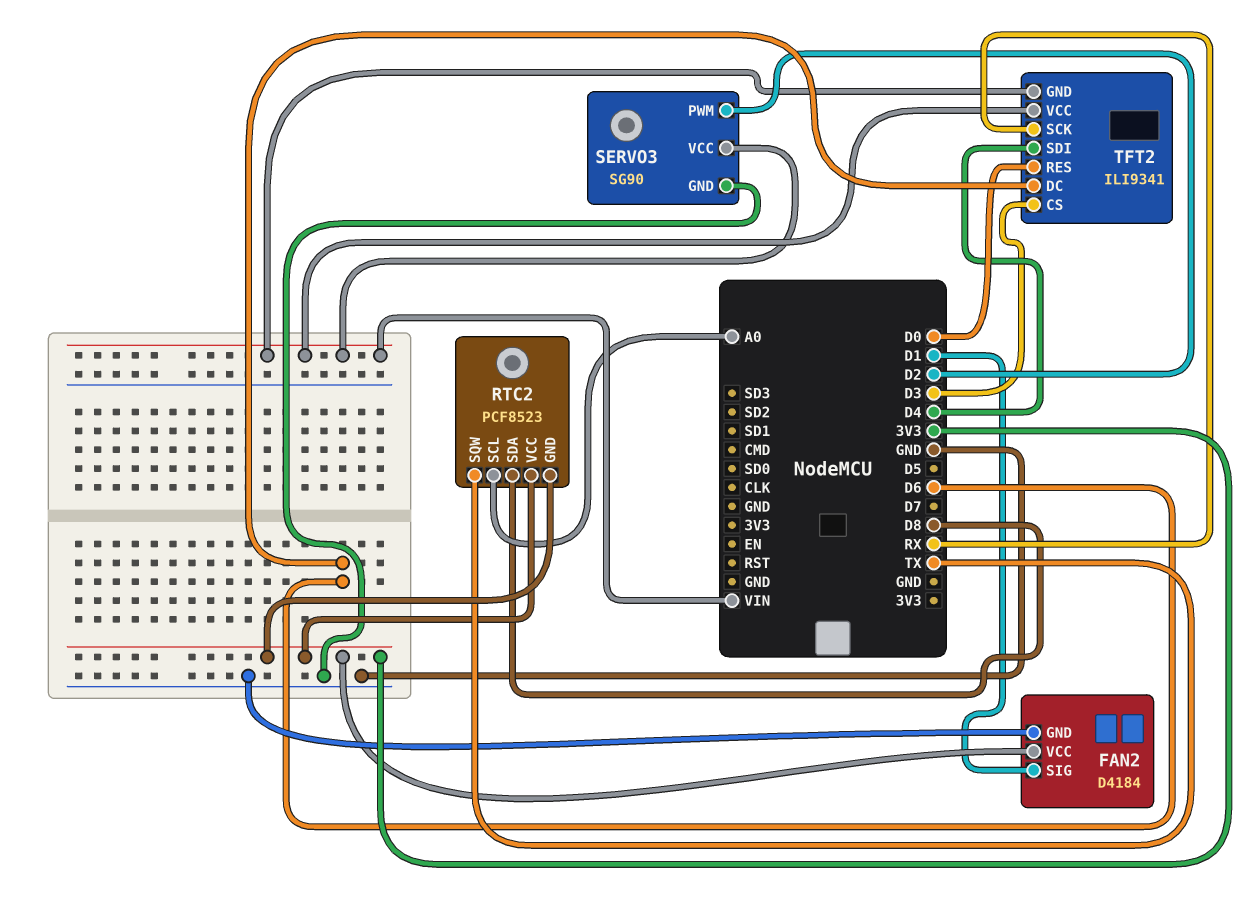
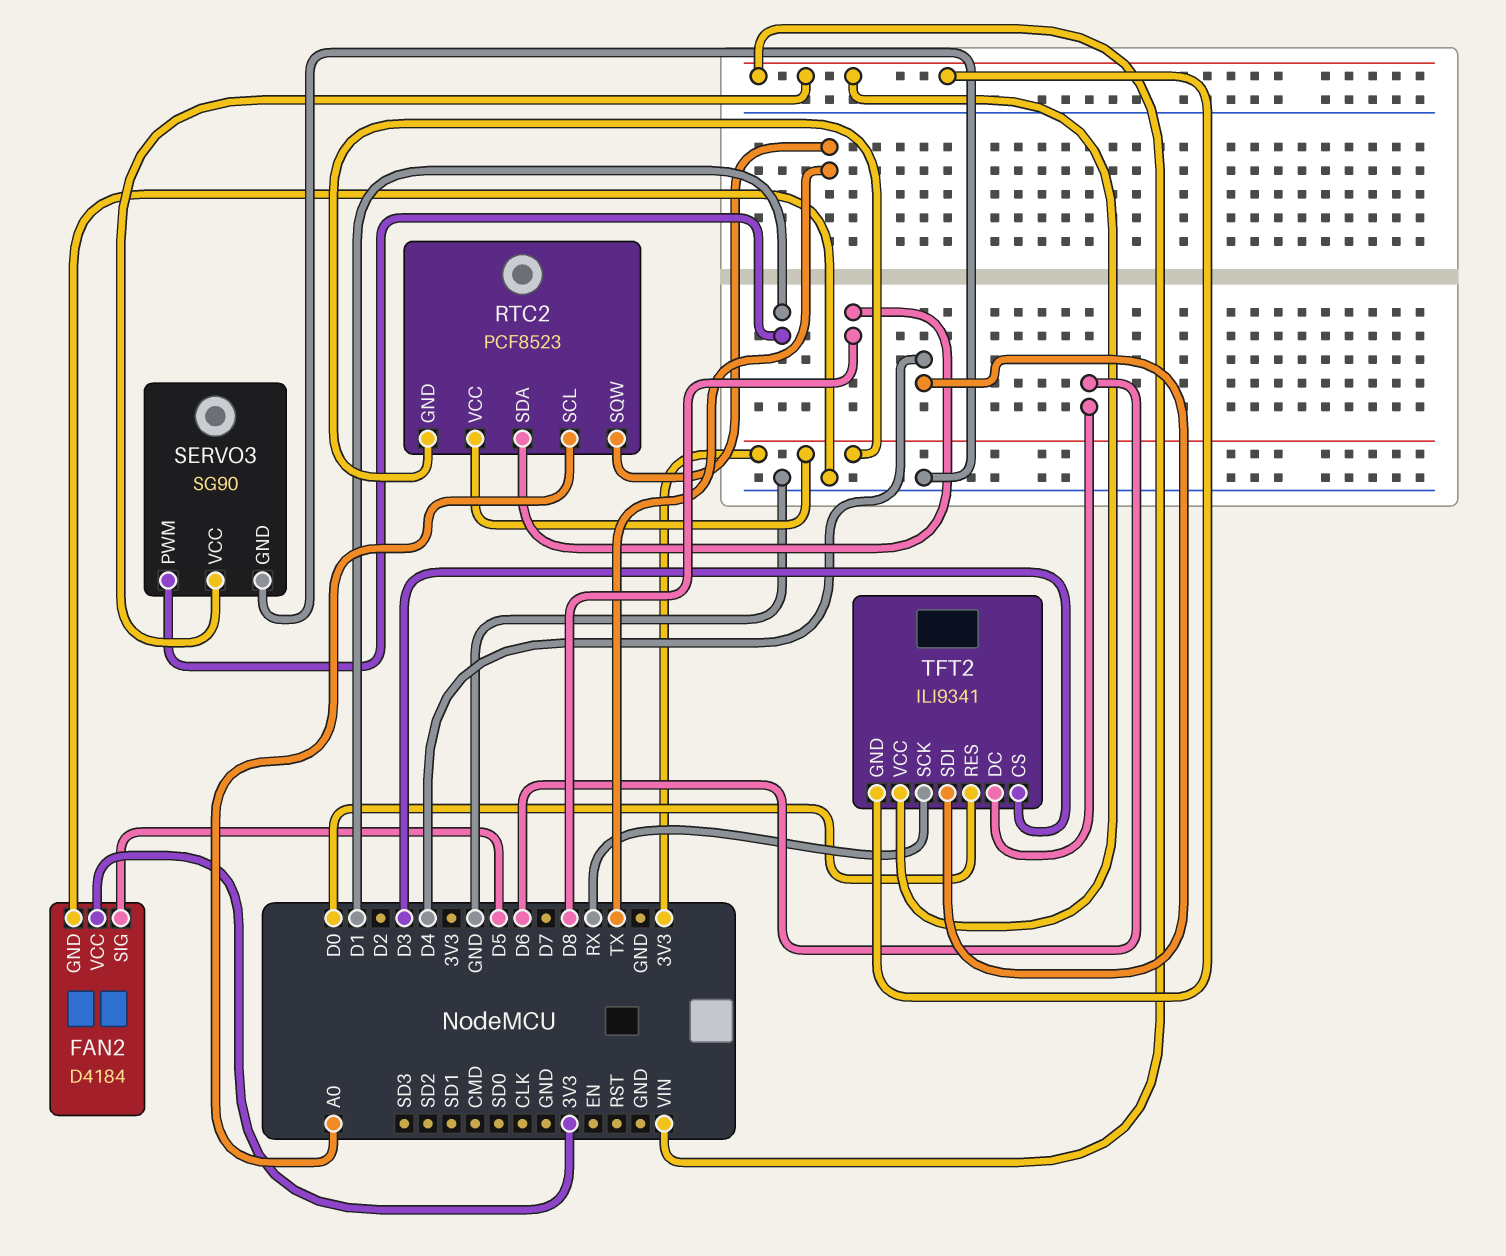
FAN2 pin SIG: D1 -> D5
SERVO3 pin PWM: D2 -> D1

